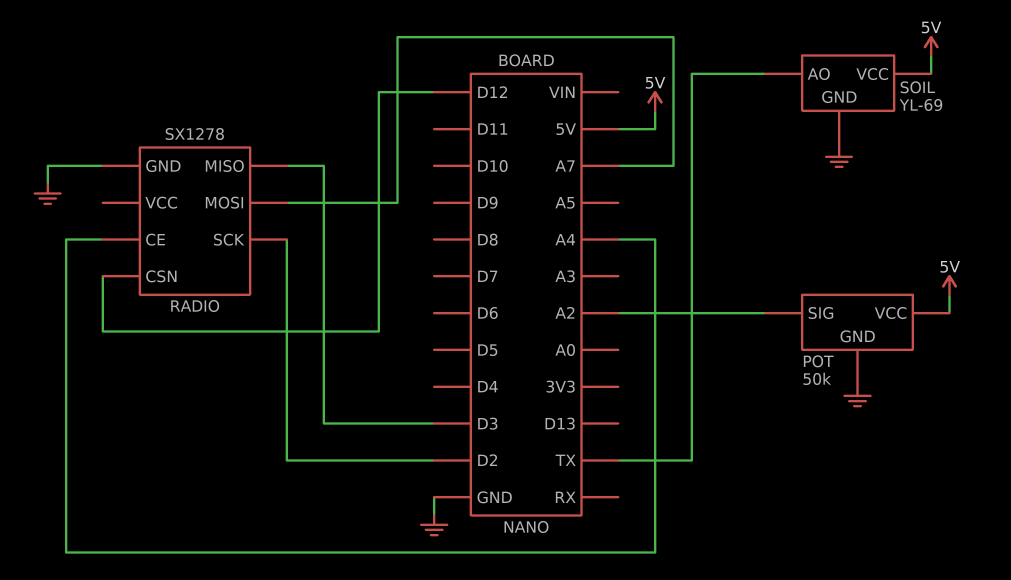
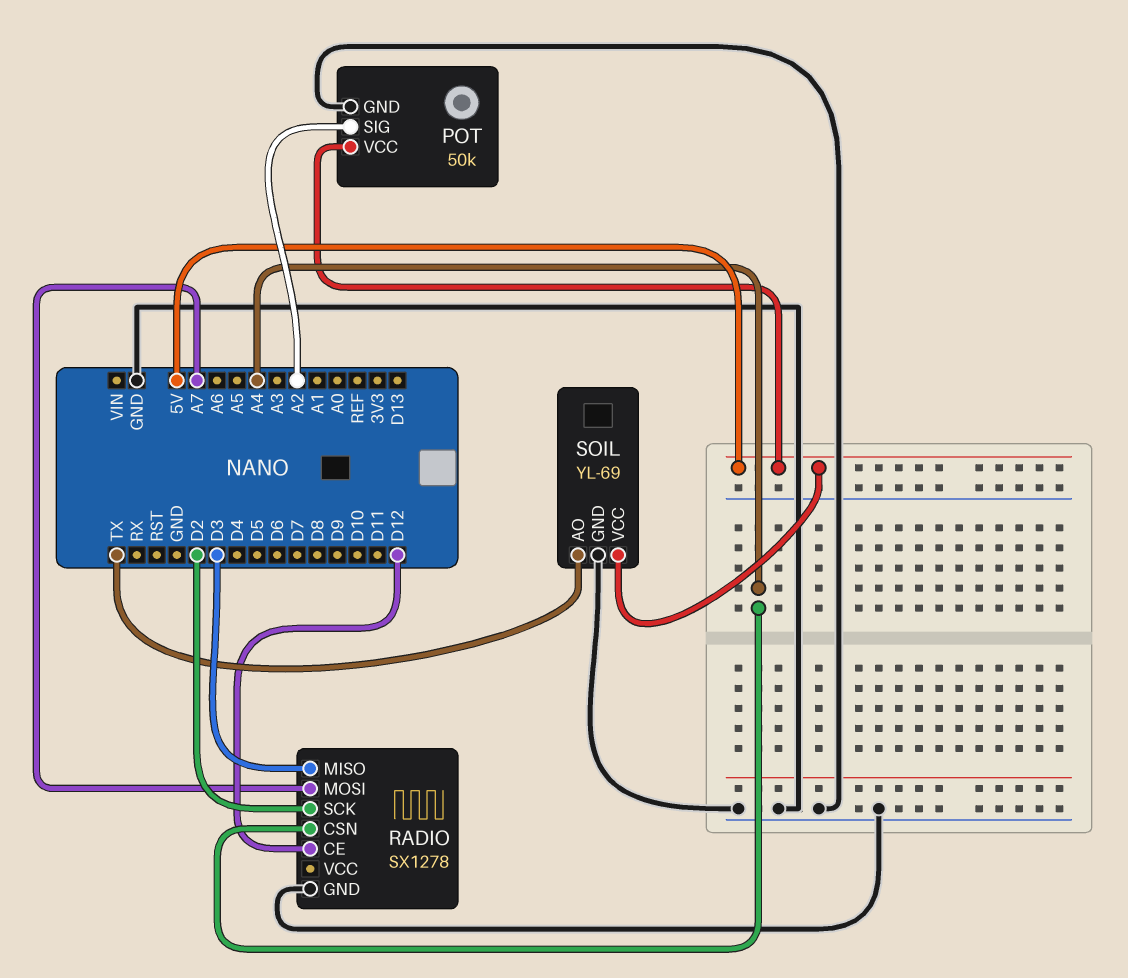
RADIO pin CE: A4 -> D12
RADIO pin CSN: D12 -> A4

